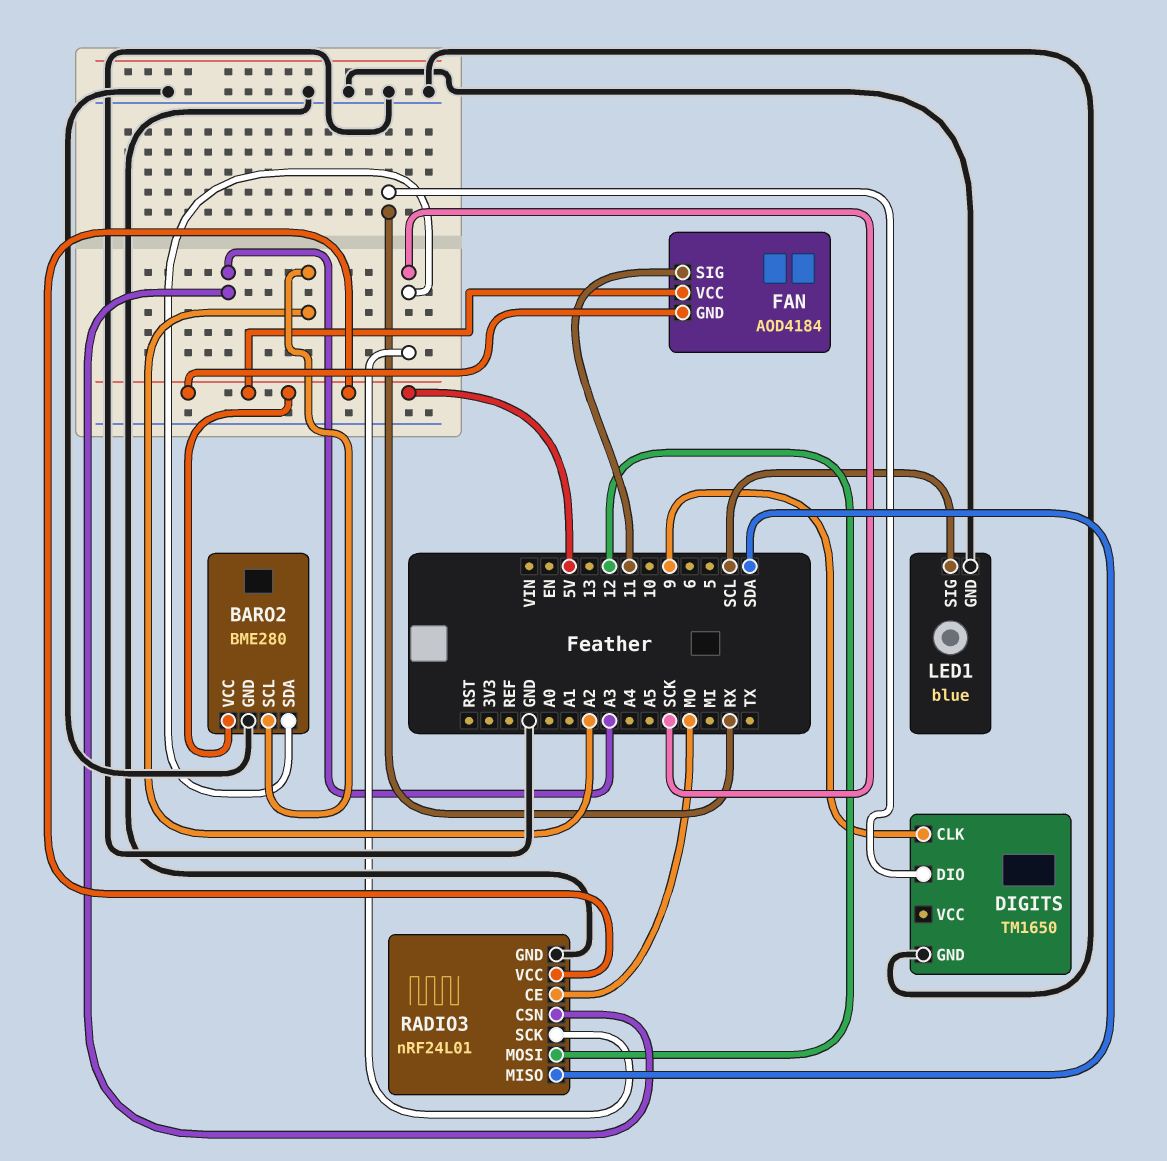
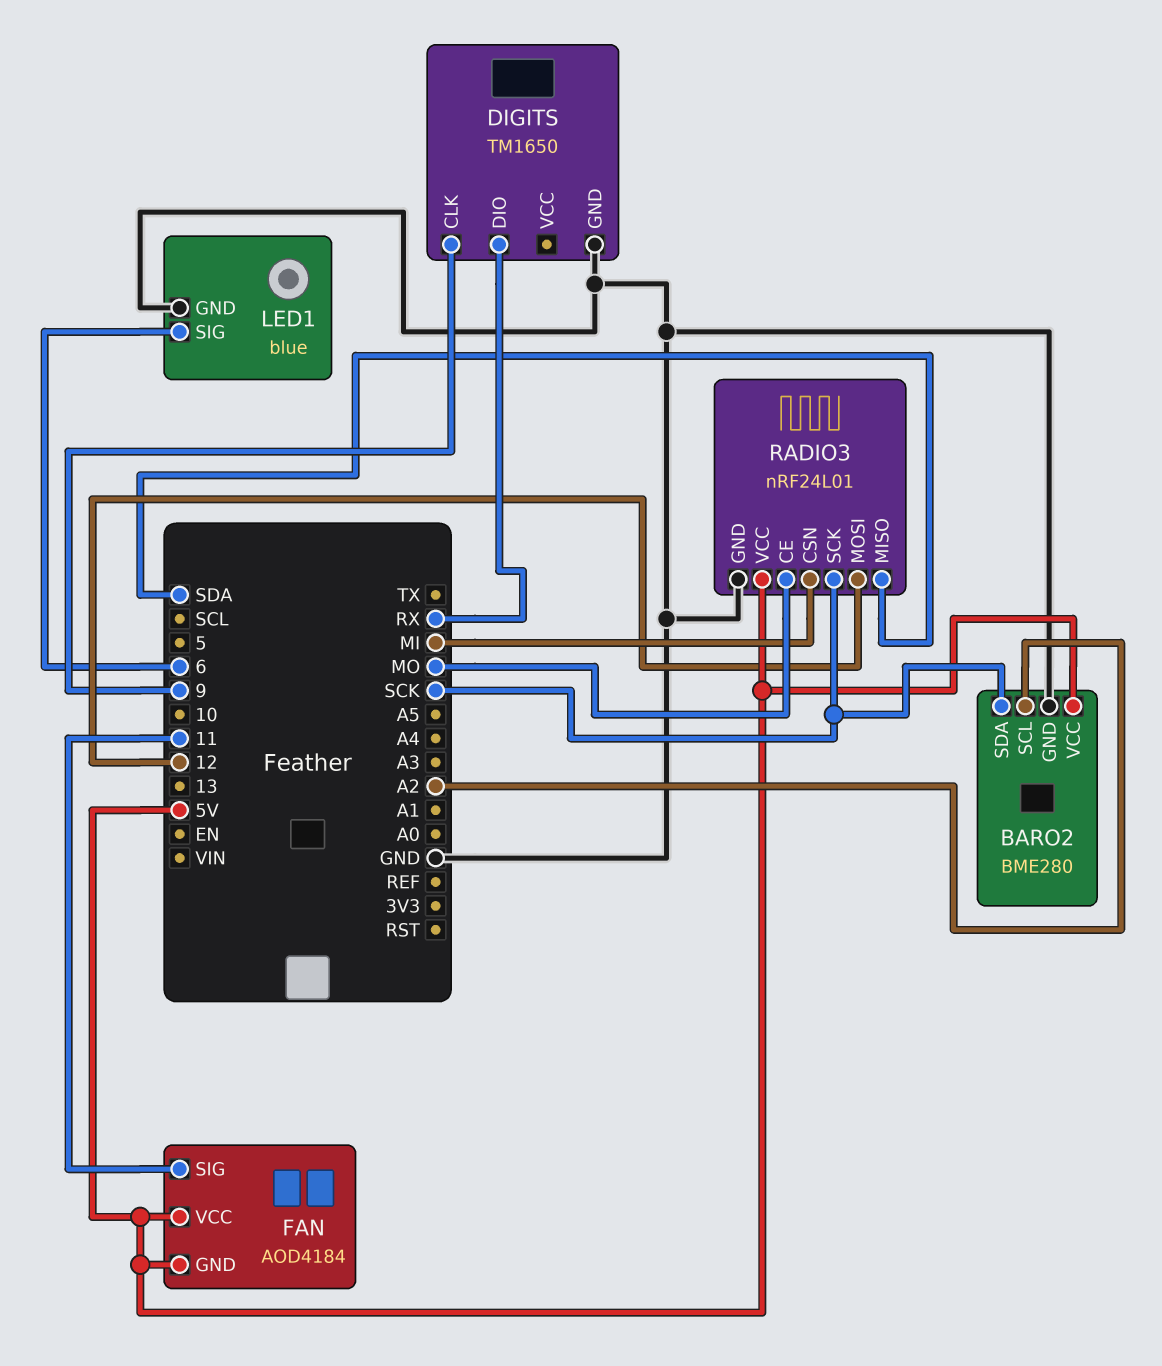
LED1 pin SIG: SCL -> 6
RADIO3 pin CSN: A3 -> MI

